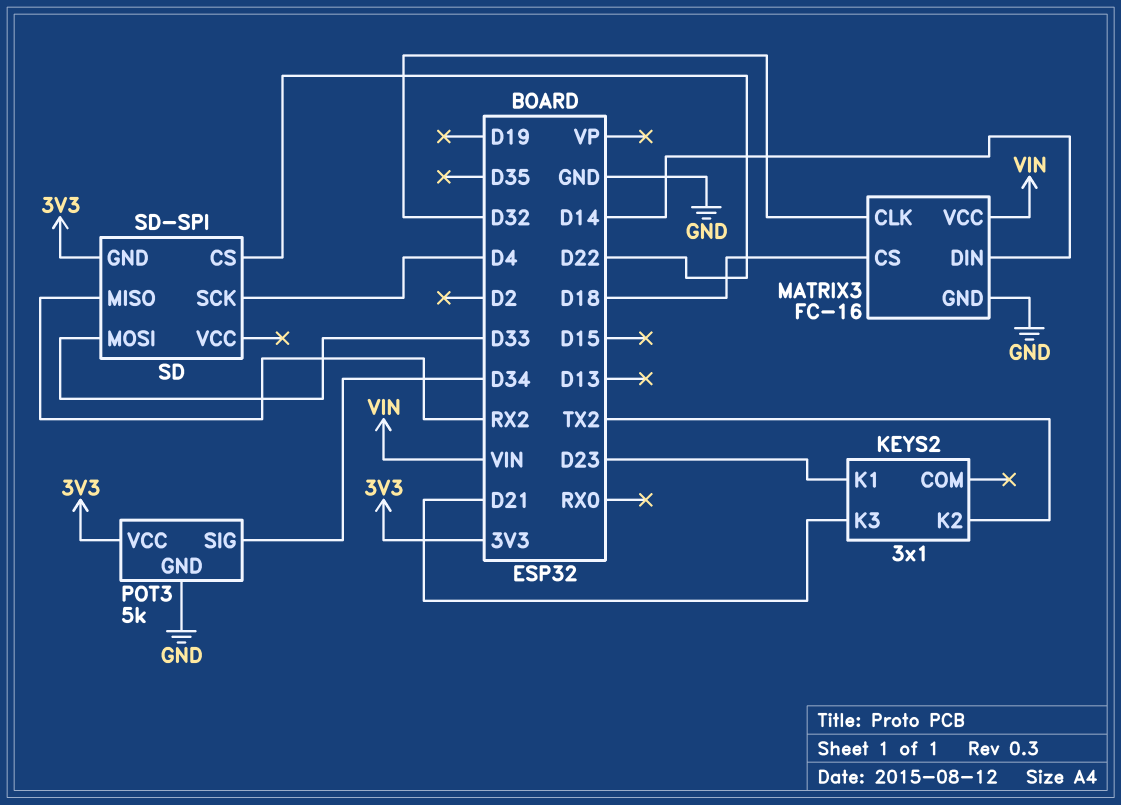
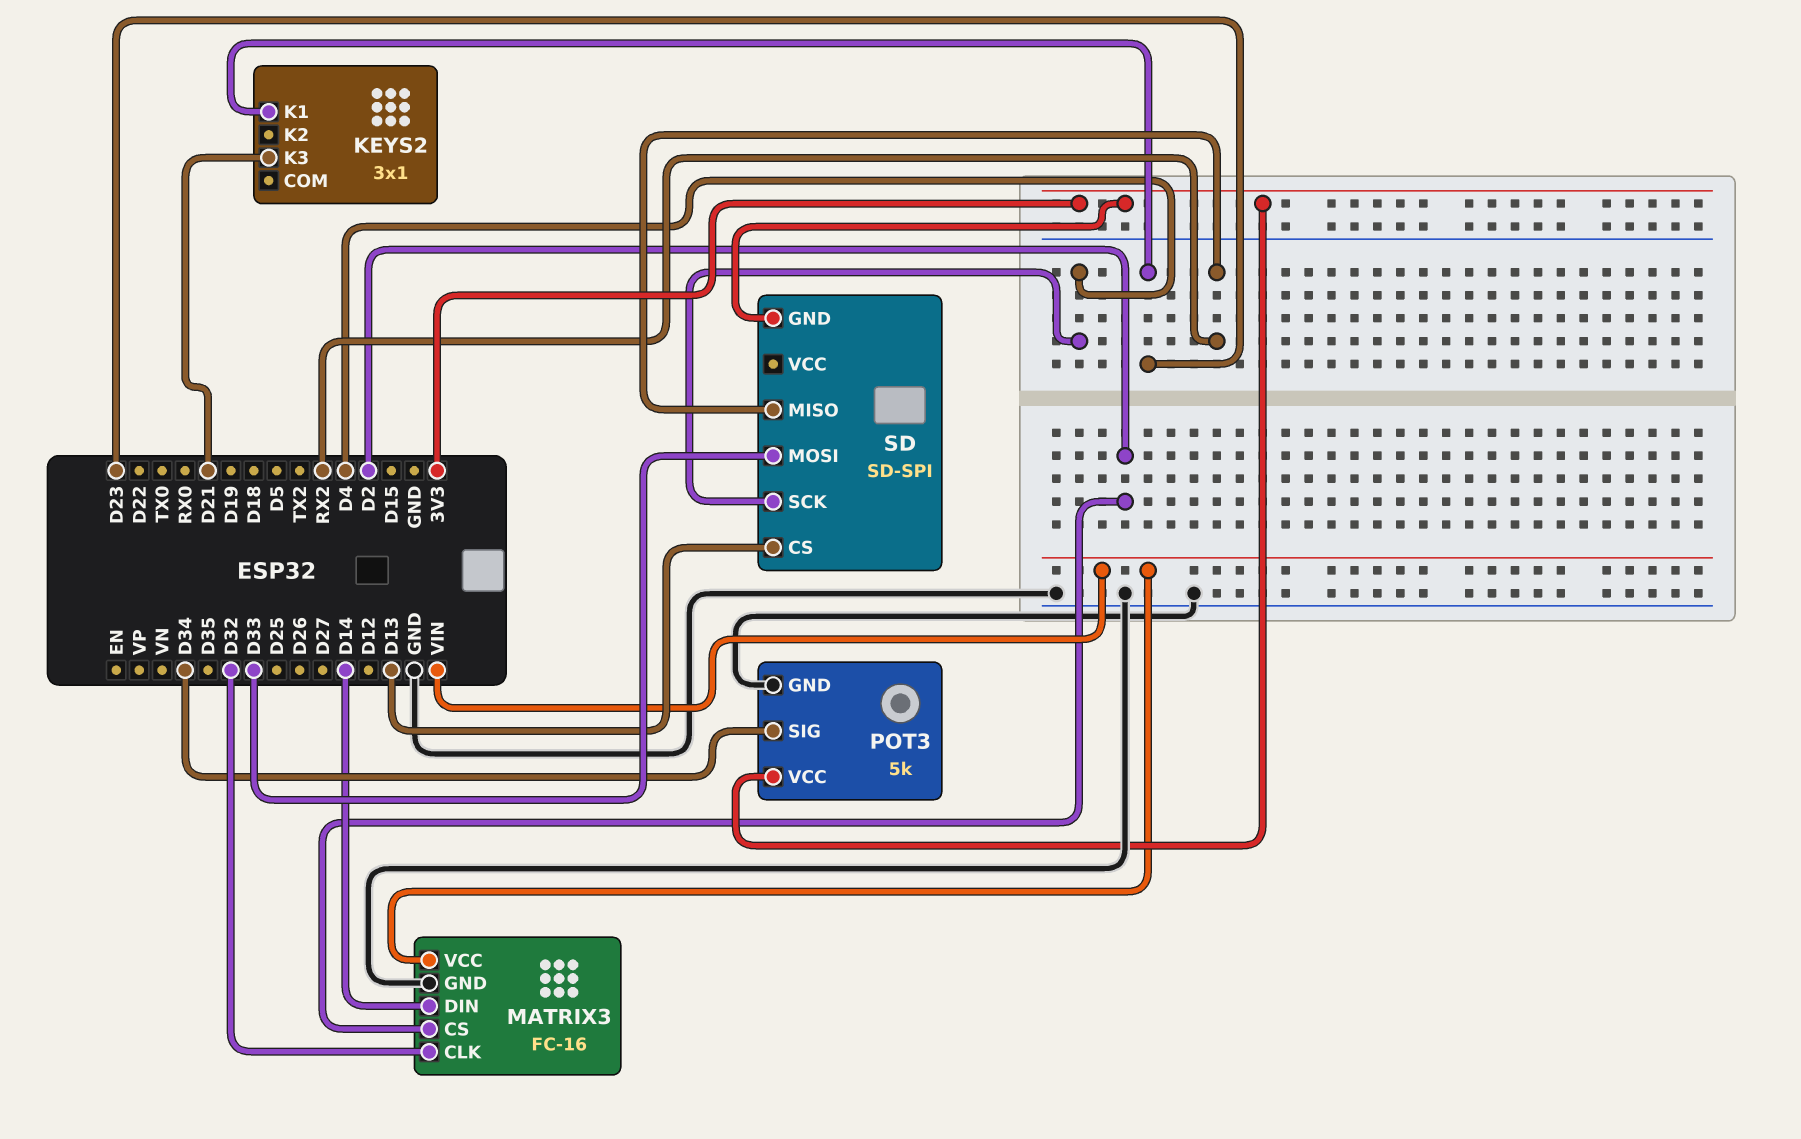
KEYS2 pin K2: TX2 -> none
MATRIX3 pin CS: D18 -> D2
SD pin CS: D22 -> D13

